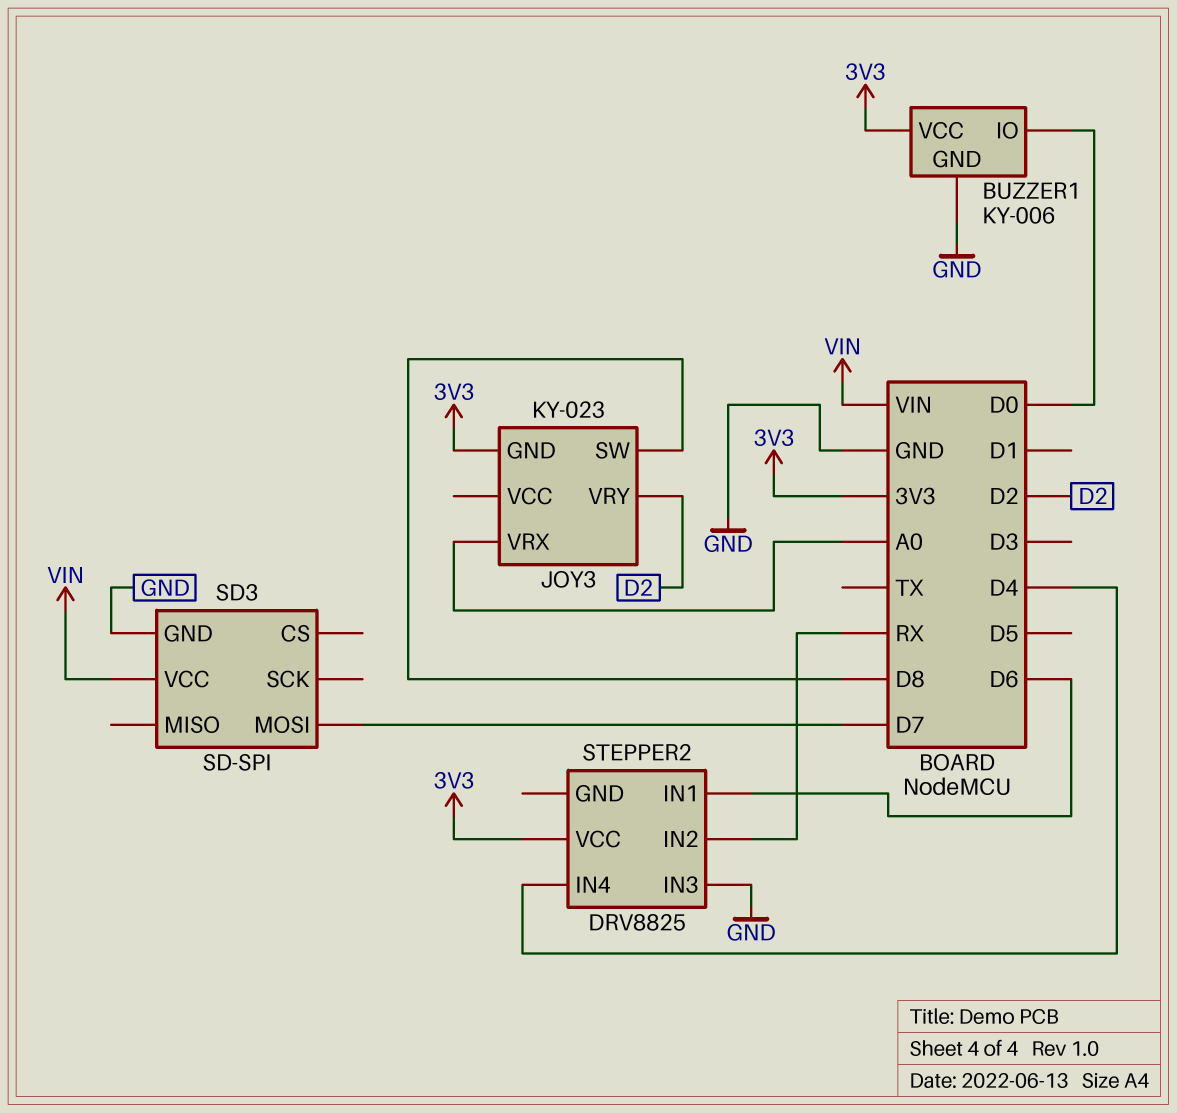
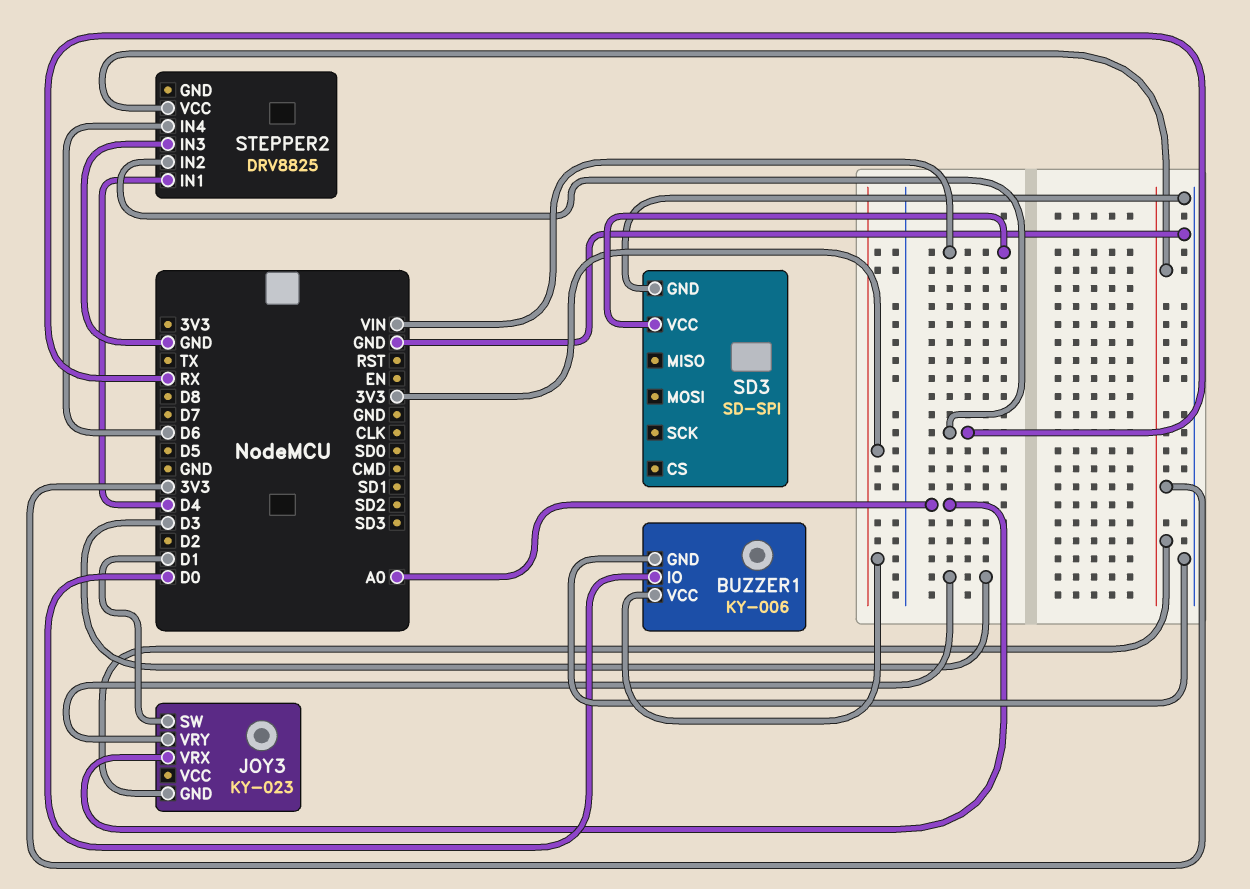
JOY3 pin SW: D8 -> D1
JOY3 pin VRY: D2 -> D3
SD3 pin MOSI: D7 -> none
STEPPER2 pin IN1: D6 -> D4
STEPPER2 pin IN4: D4 -> D6

